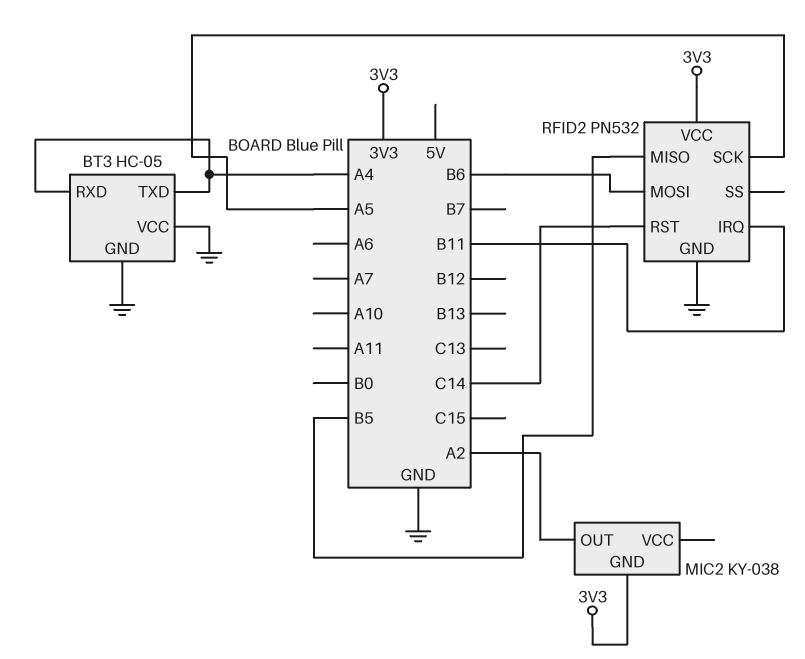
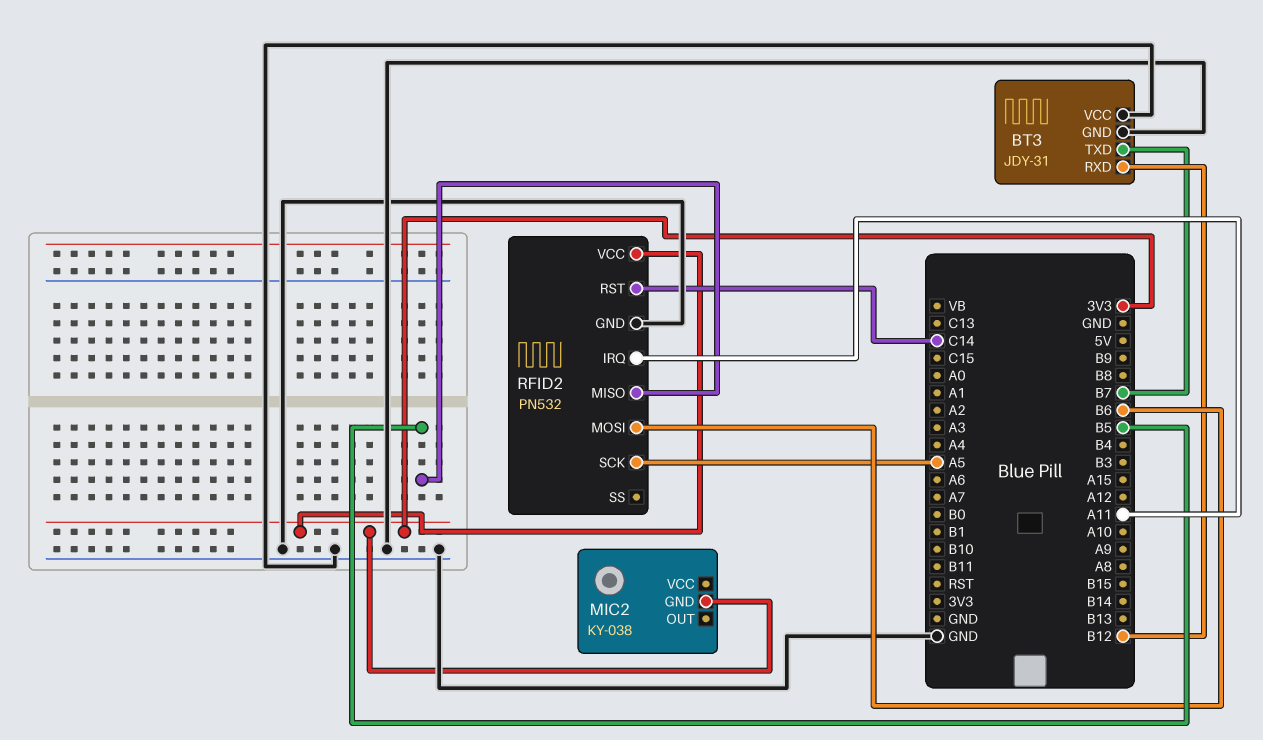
BT3: HC-05 -> JDY-31
BT3 pin RXD: A4 -> B12
BT3 pin TXD: A4 -> B7
MIC2 pin OUT: A2 -> none
RFID2 pin IRQ: B11 -> A11

